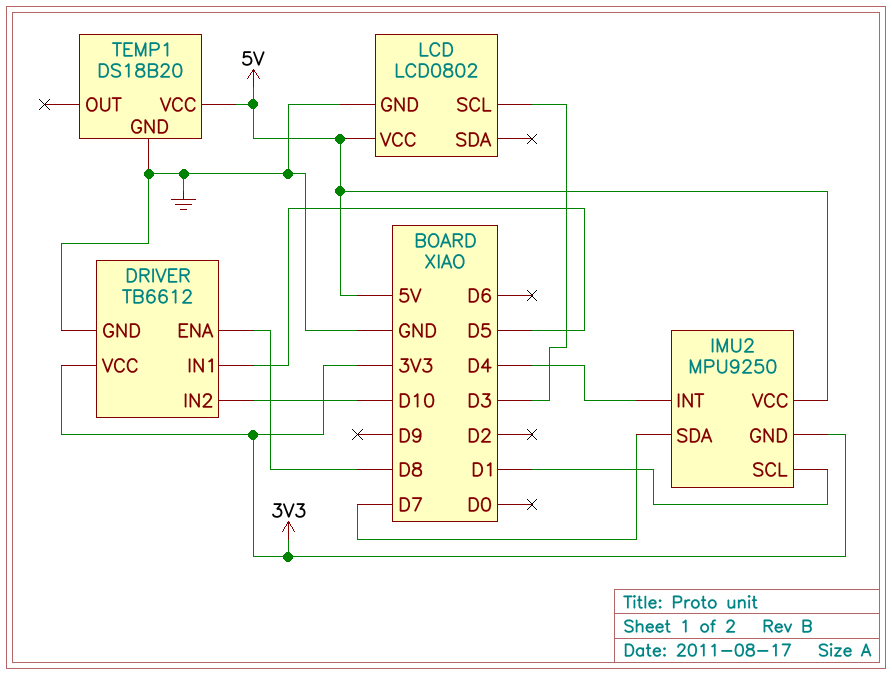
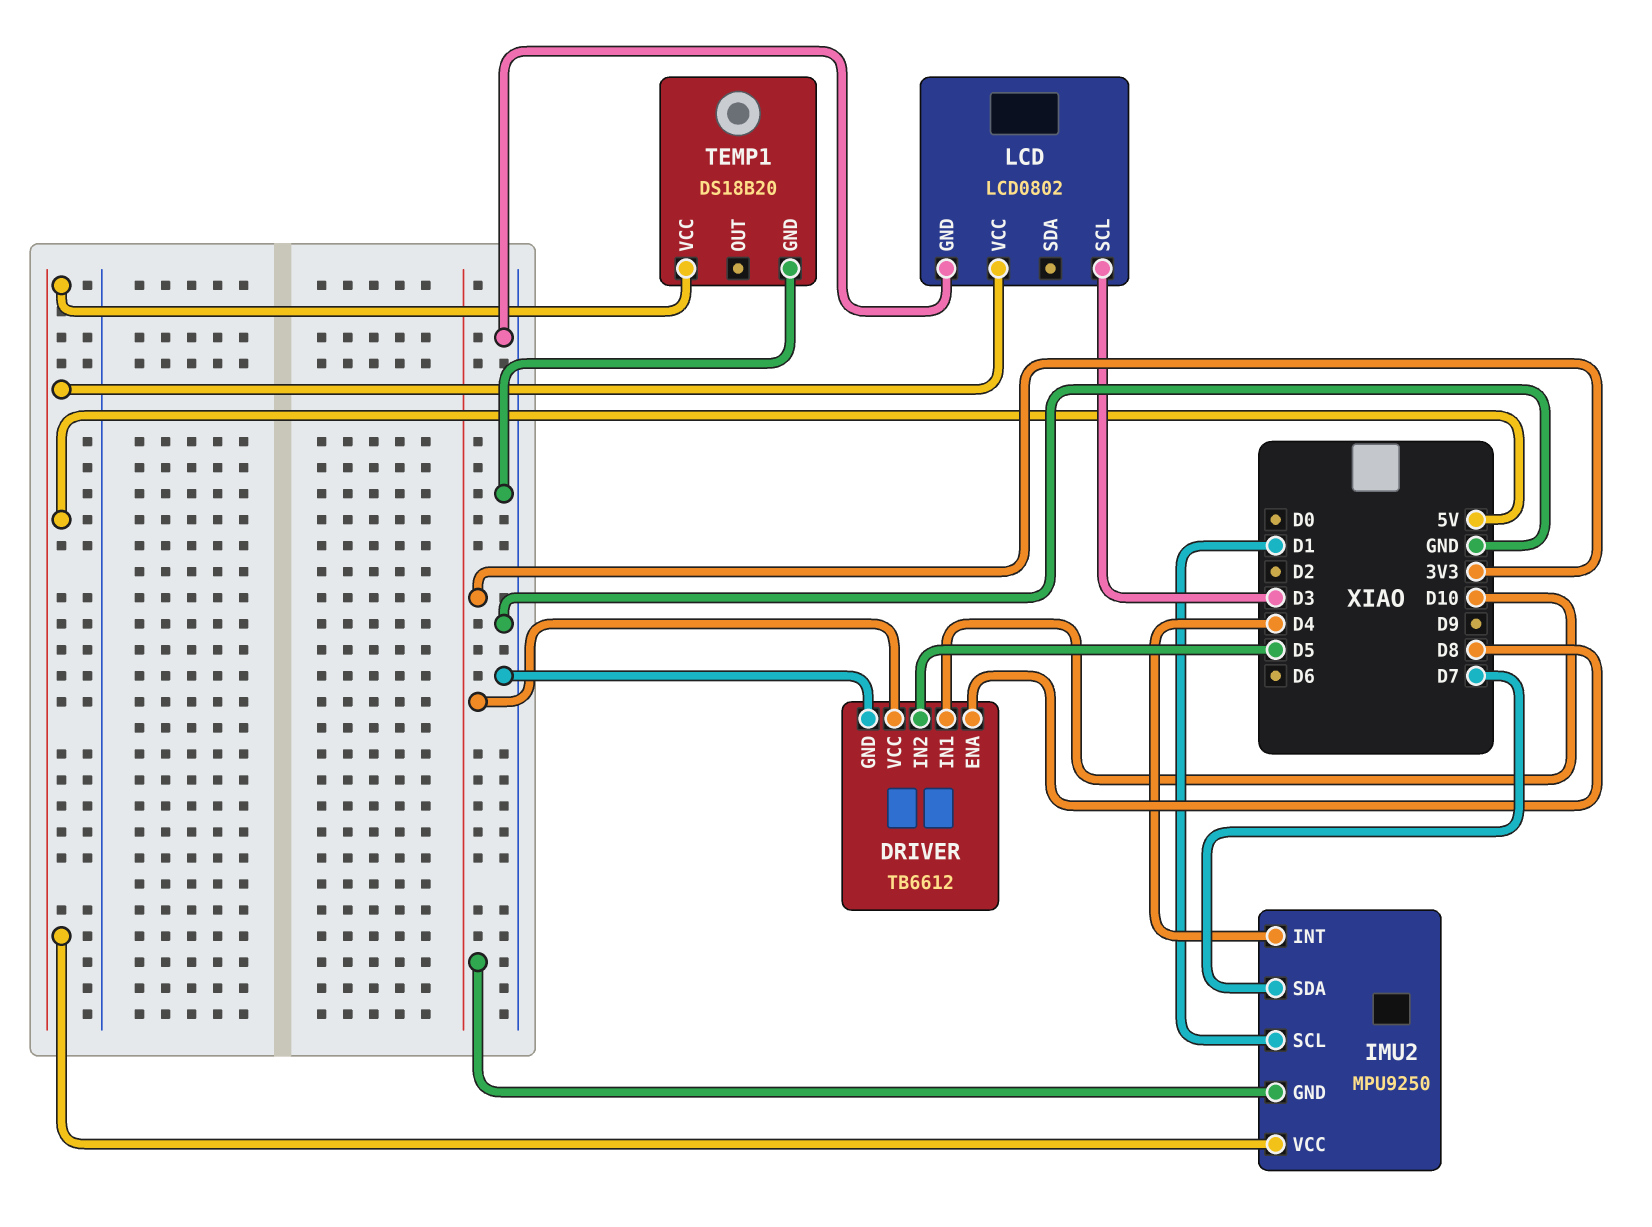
DRIVER pin IN1: D5 -> D10
DRIVER pin IN2: D10 -> D5

